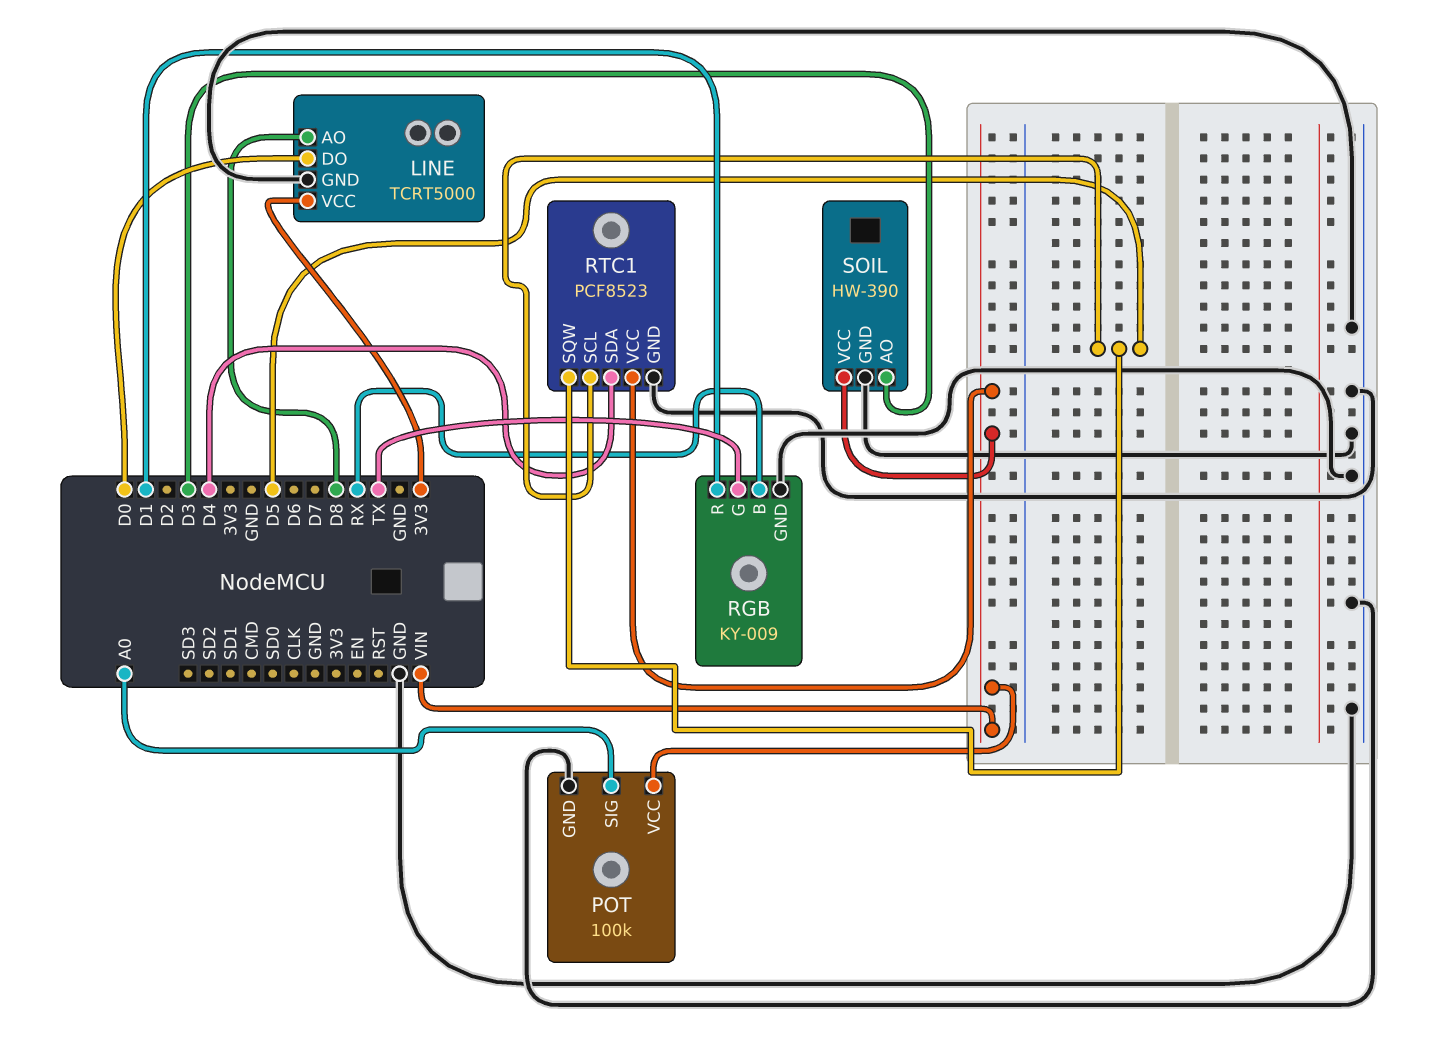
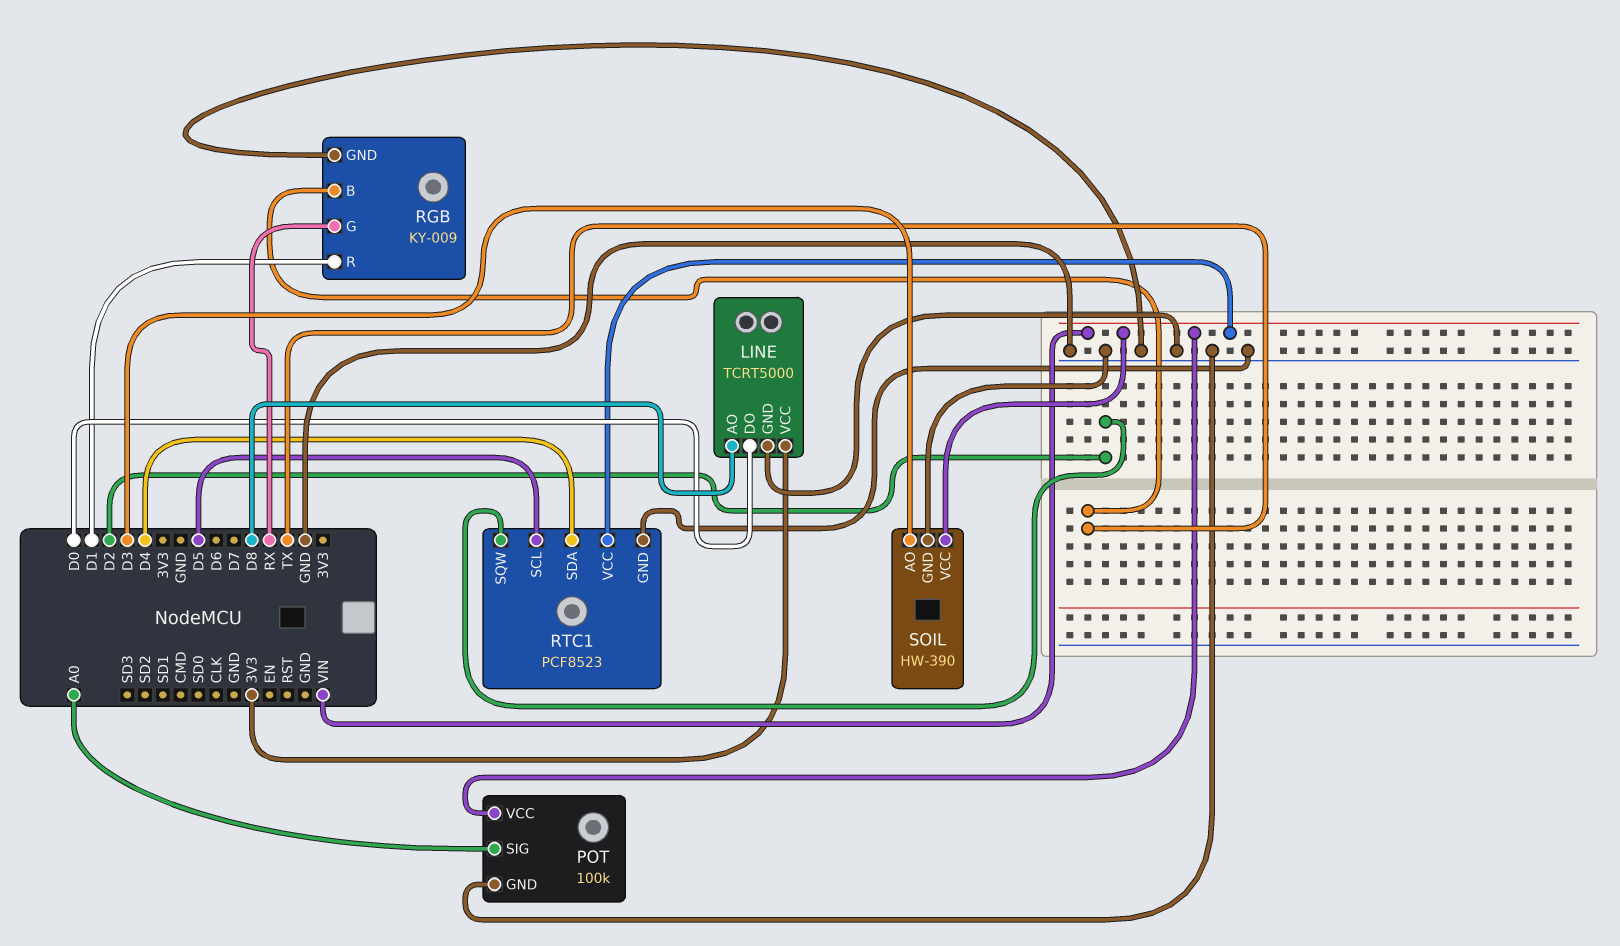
RGB pin B: RX -> TX
RGB pin G: TX -> RX
RTC1 pin SQW: D5 -> D2

